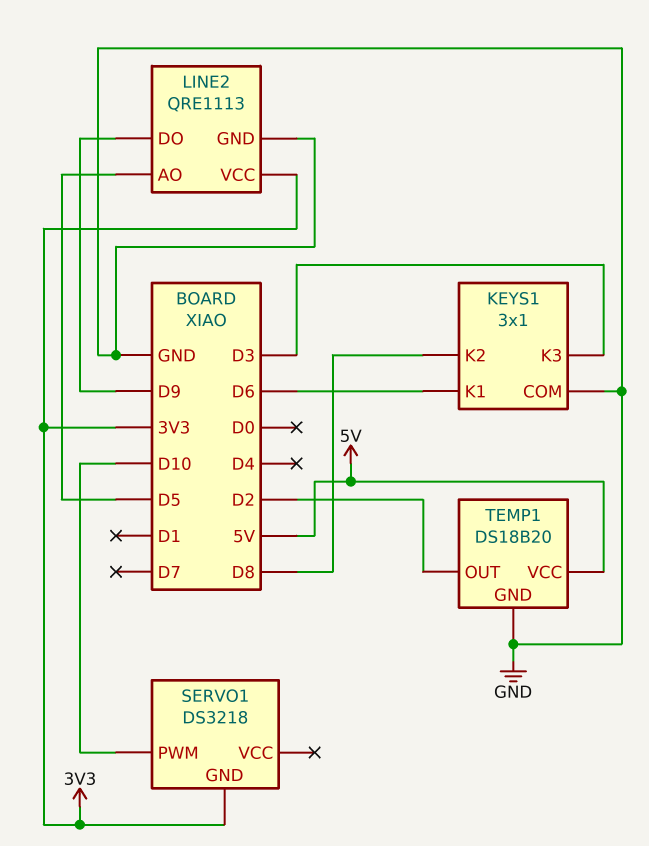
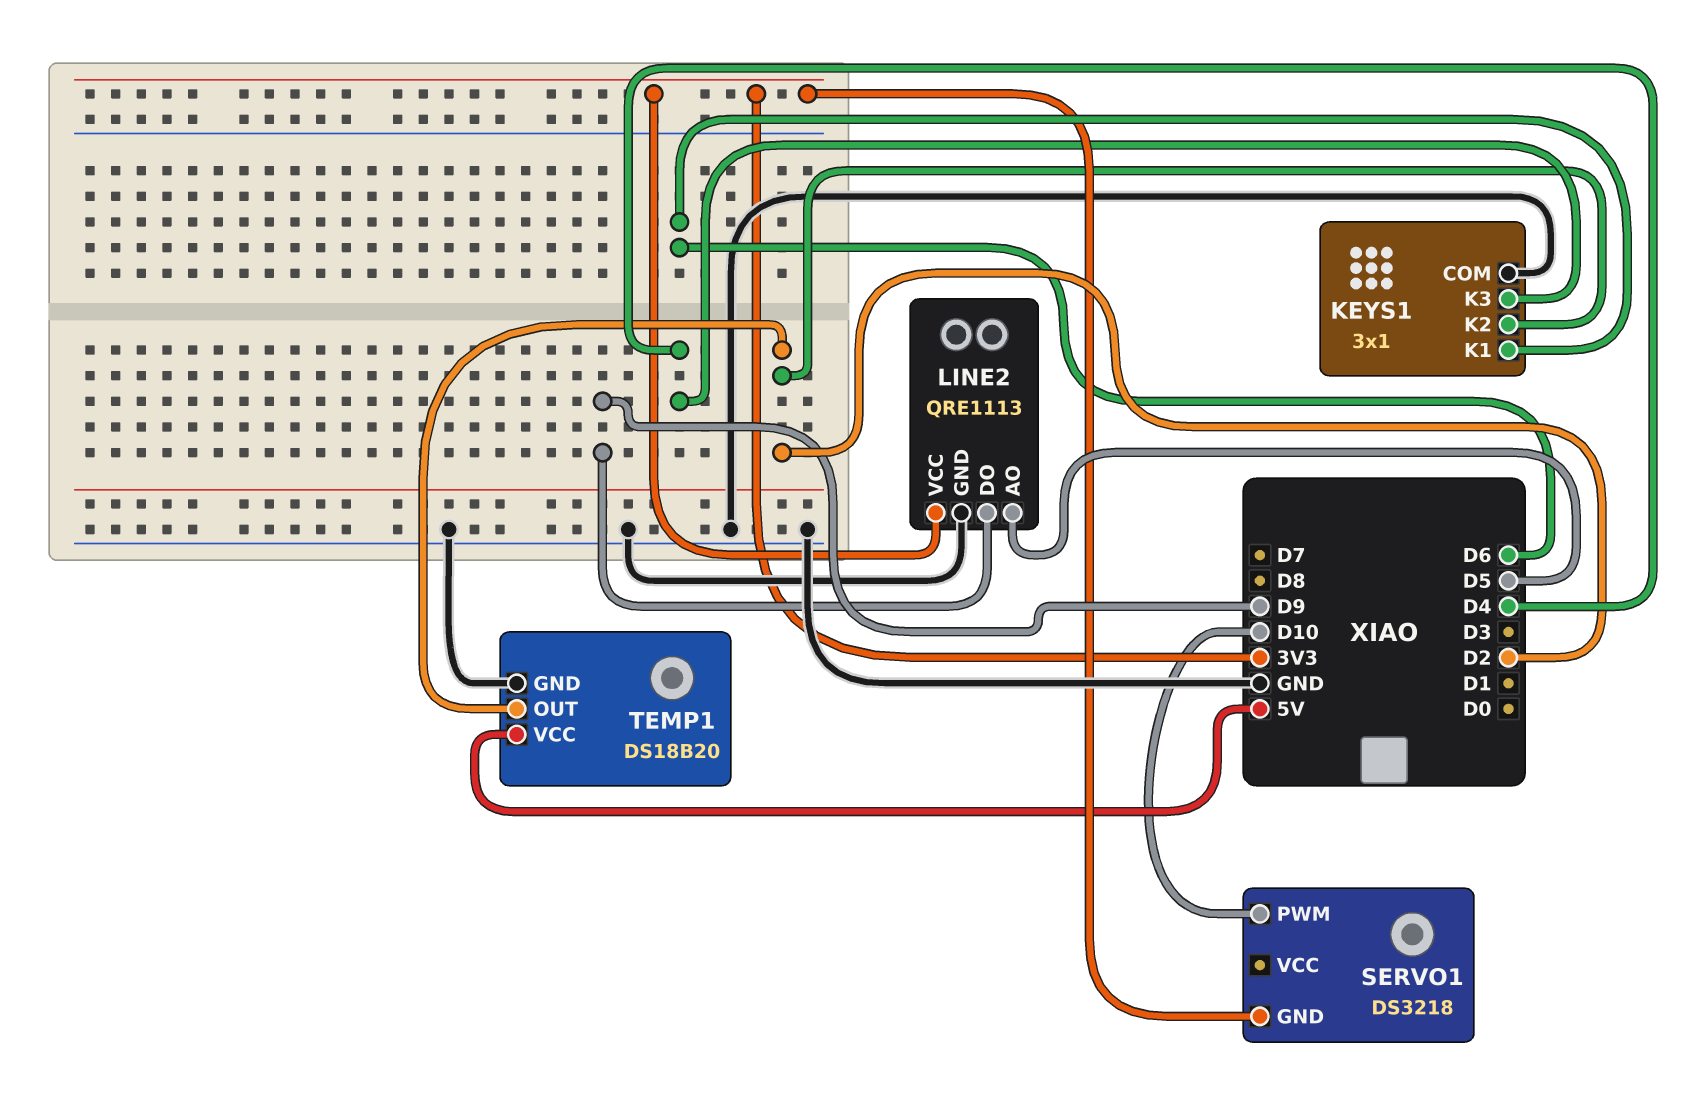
KEYS1 pin K2: D8 -> D2
KEYS1 pin K3: D3 -> D4

